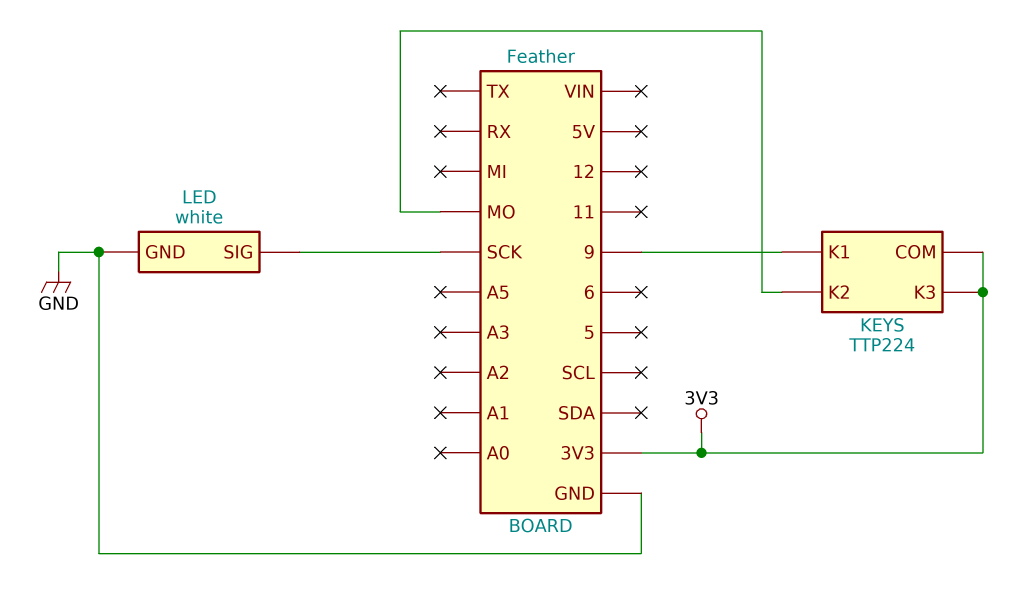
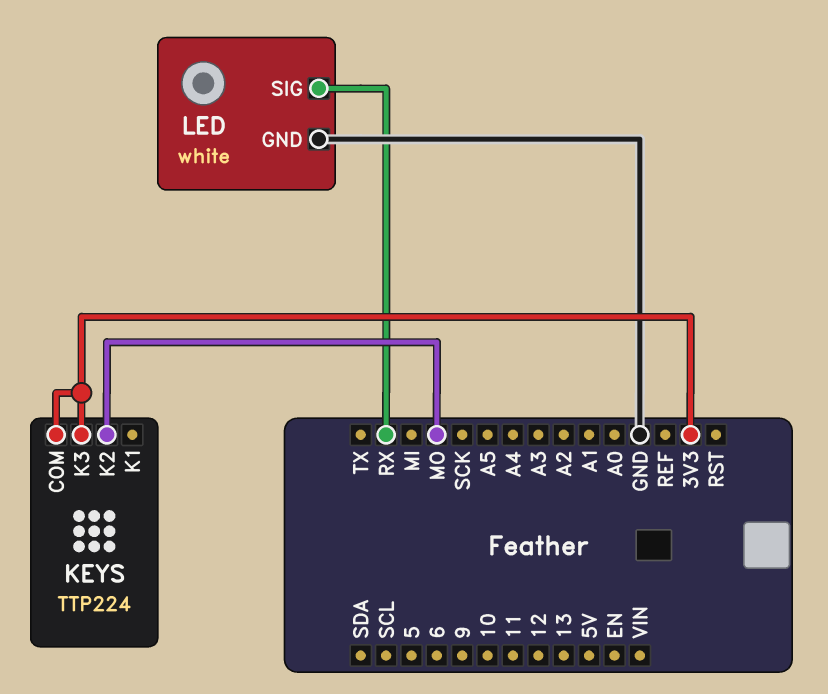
KEYS pin K1: 9 -> none
LED pin SIG: SCK -> RX

